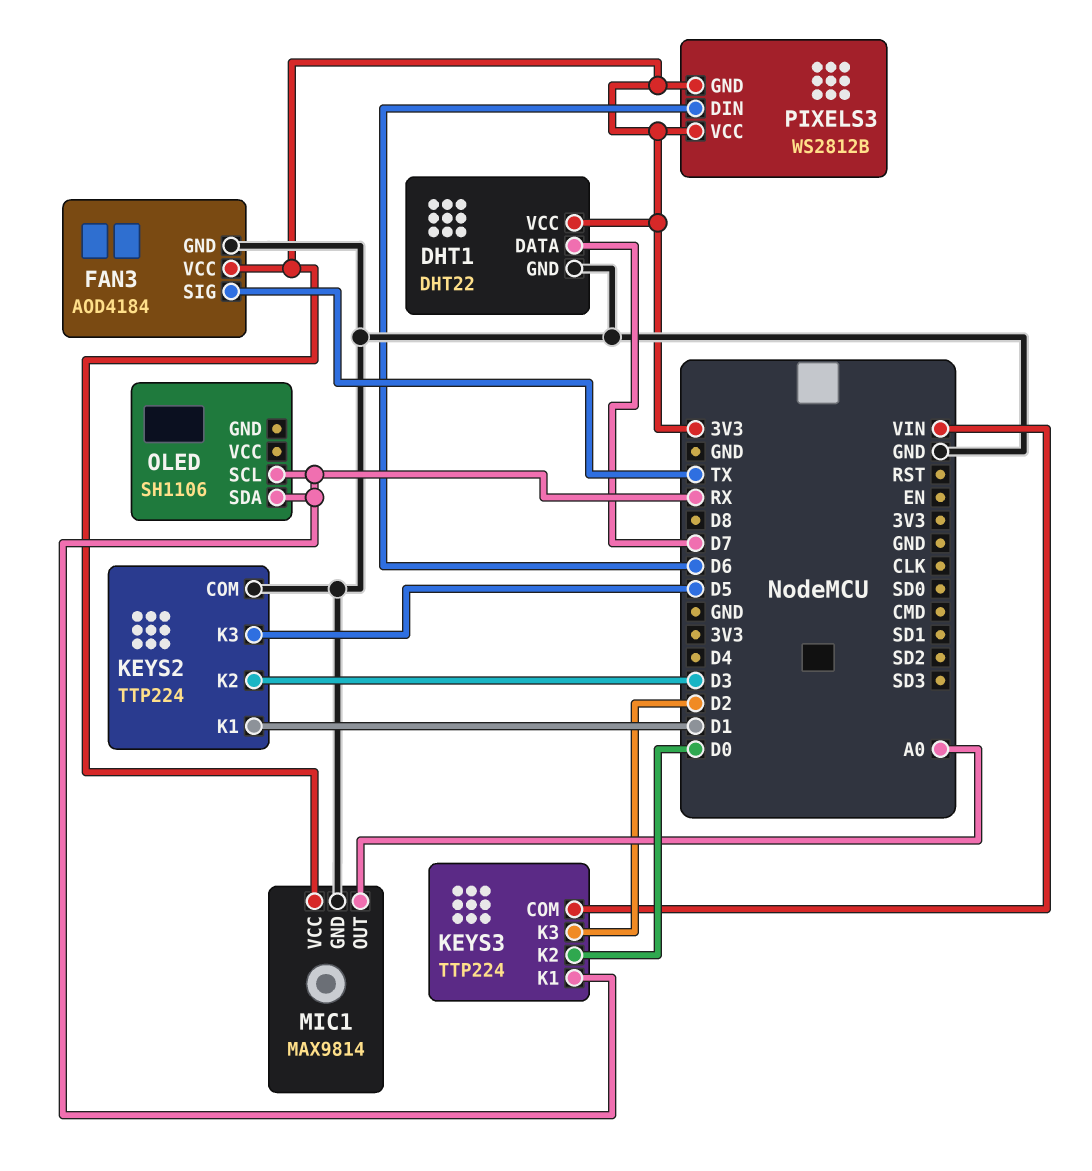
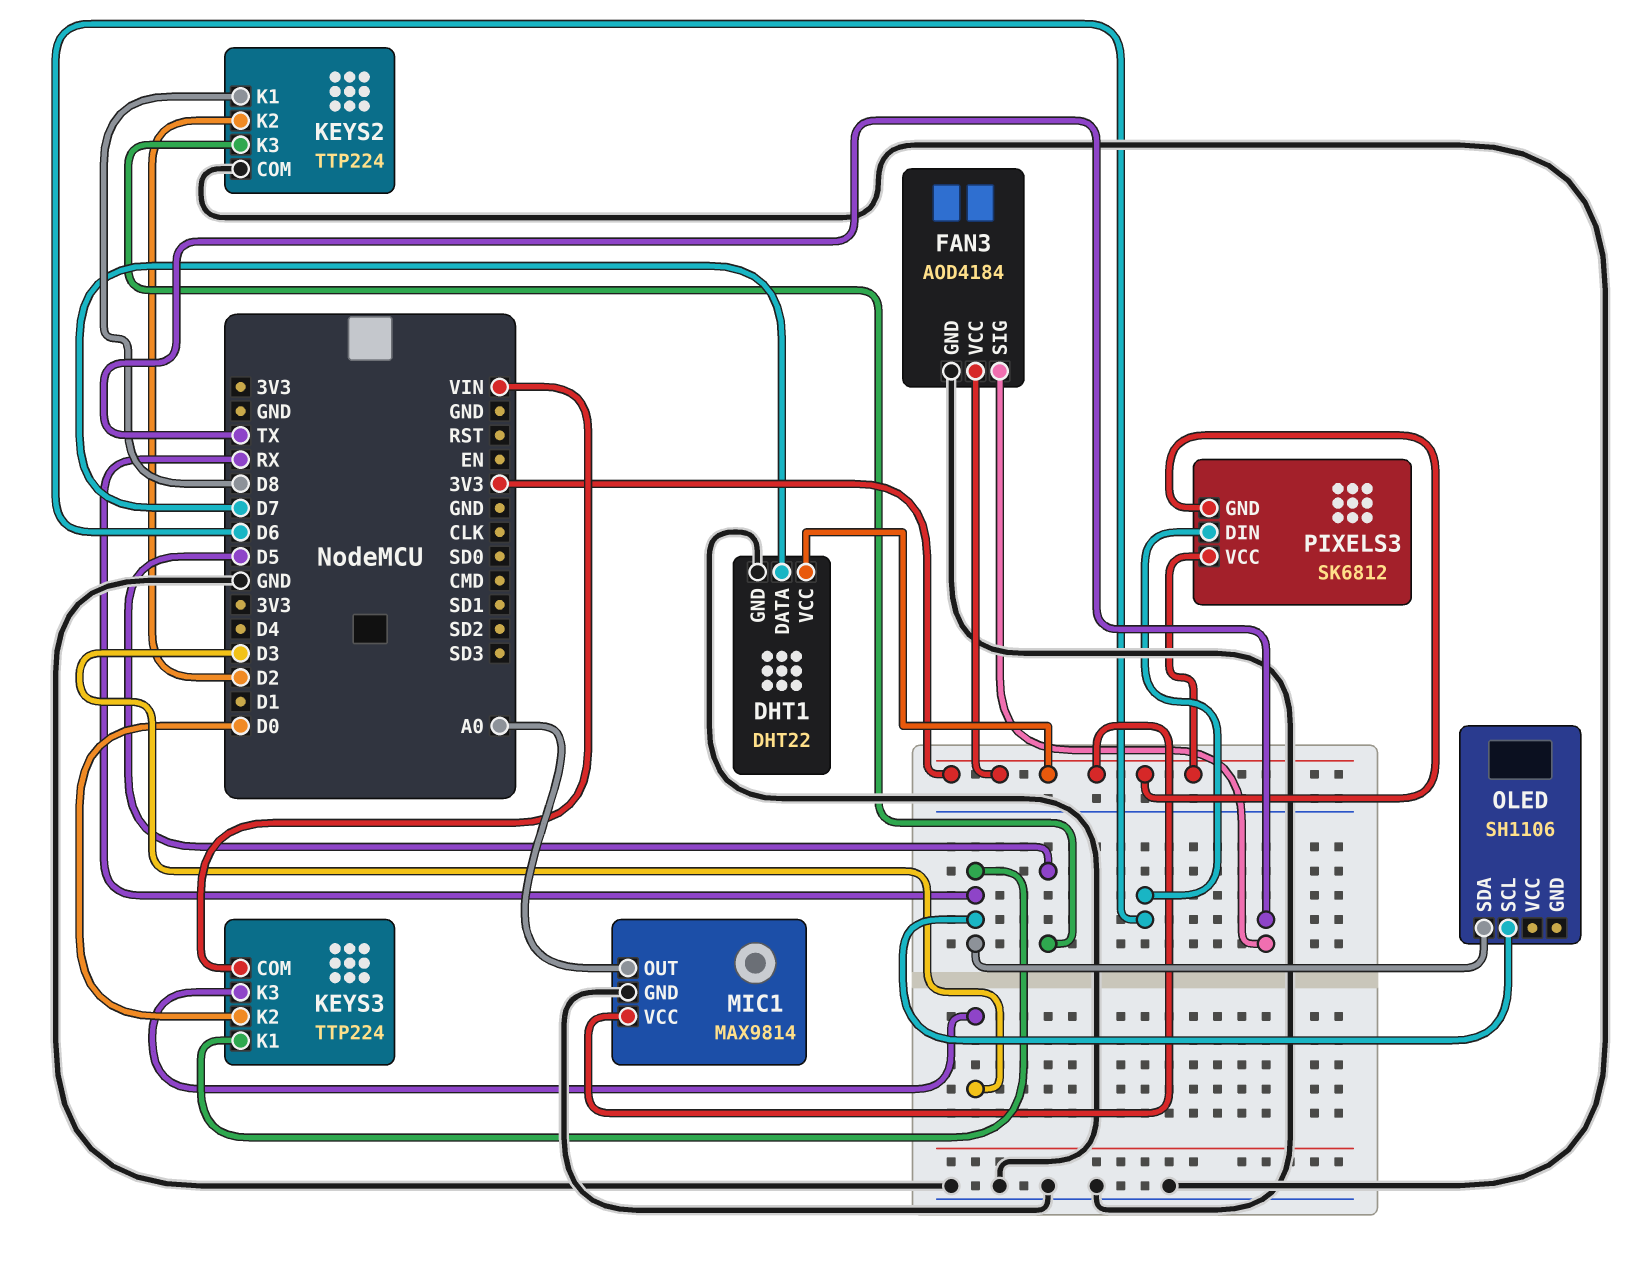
KEYS2 pin K1: D1 -> D8
KEYS2 pin K2: D3 -> D2
KEYS3 pin K3: D2 -> D3
PIXELS3: WS2812B -> SK6812

